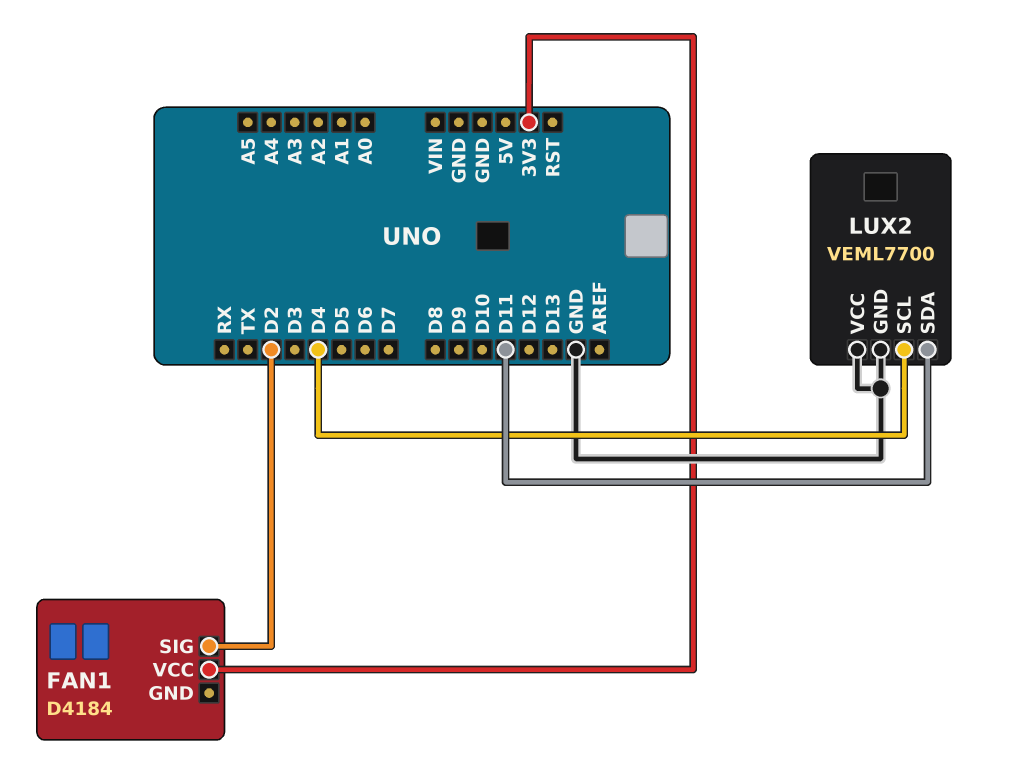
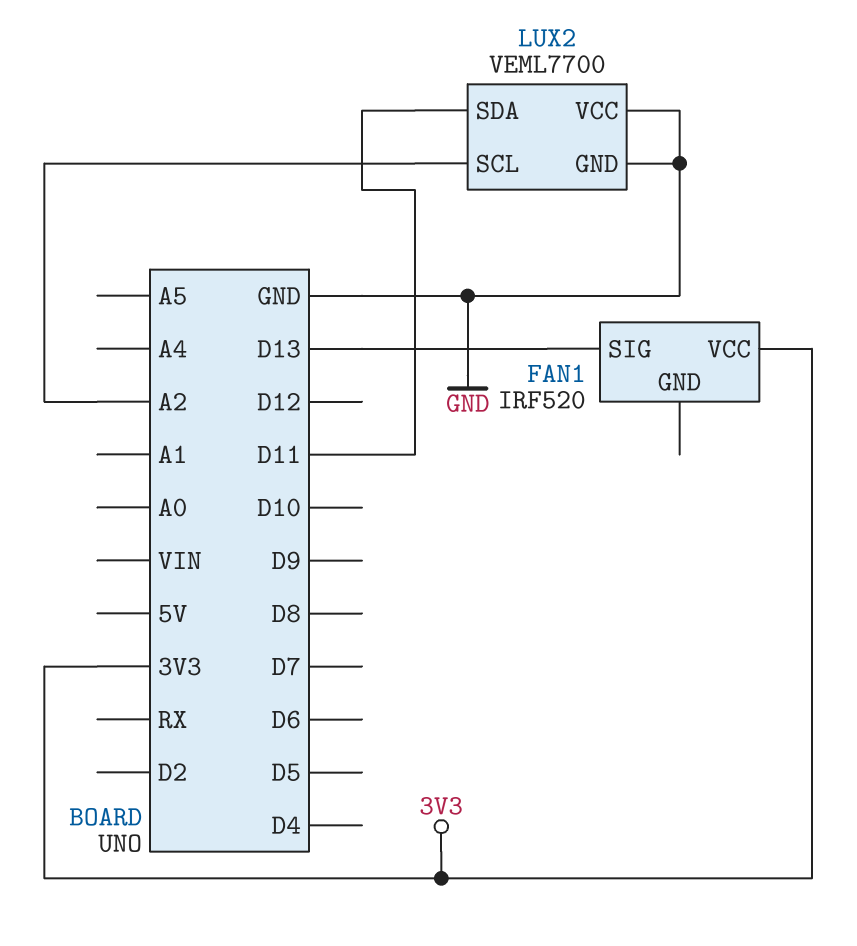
FAN1: D4184 -> IRF520
FAN1 pin SIG: D2 -> D13
LUX2 pin SCL: D4 -> A2

